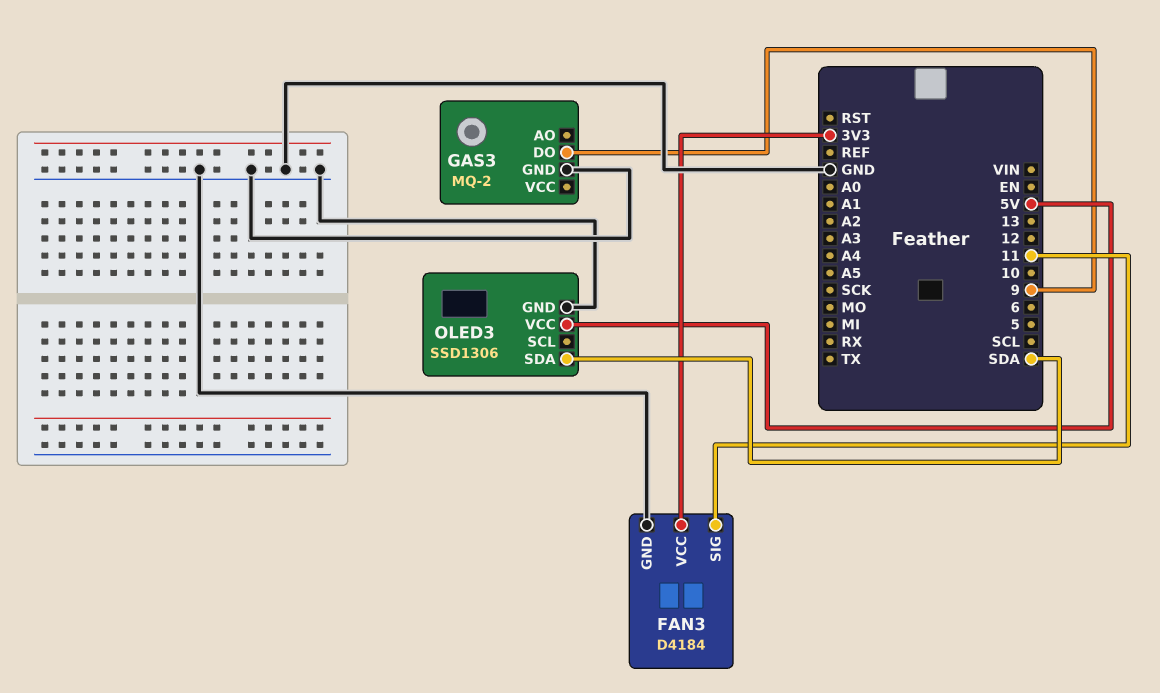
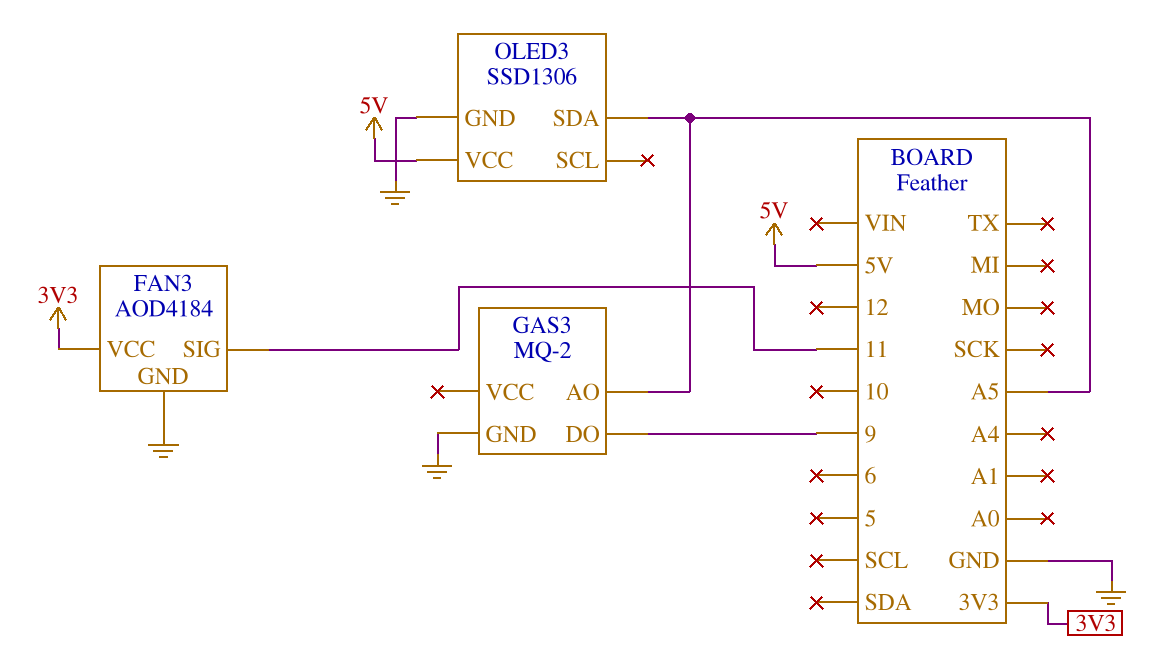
FAN3: D4184 -> AOD4184
GAS3 pin AO: none -> A5
OLED3 pin SDA: SDA -> A5

